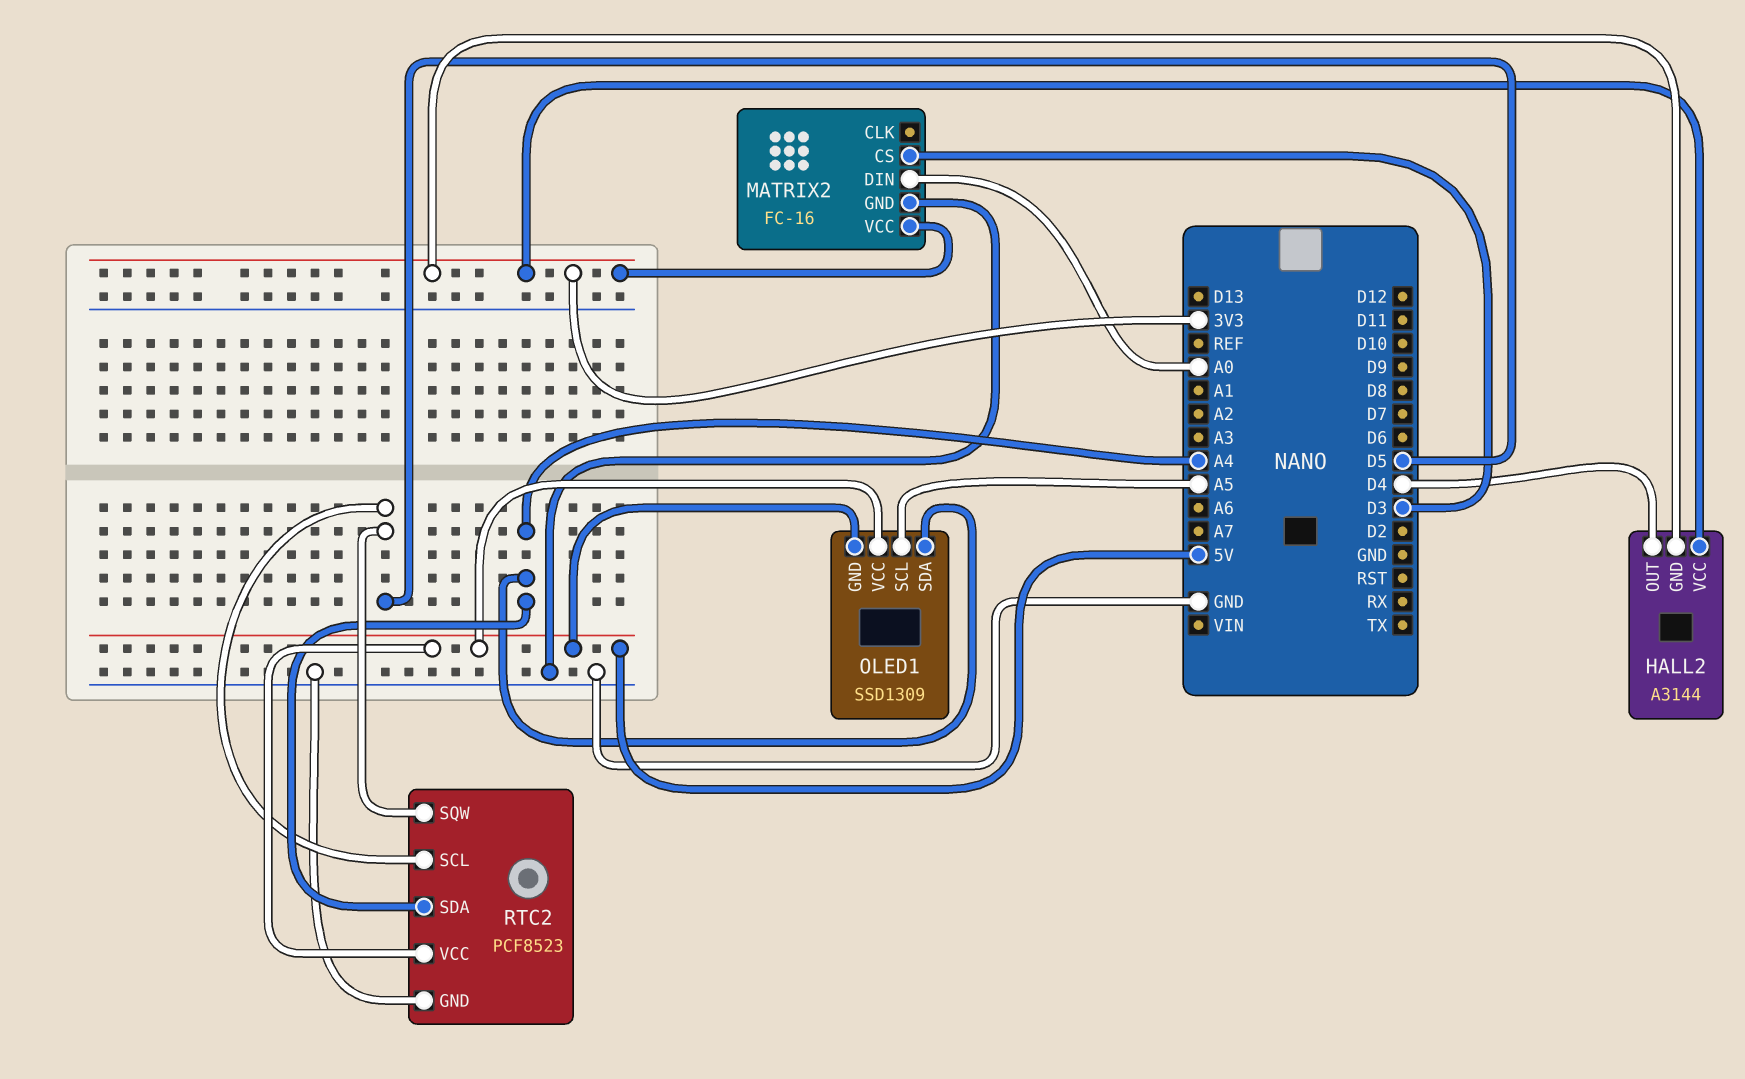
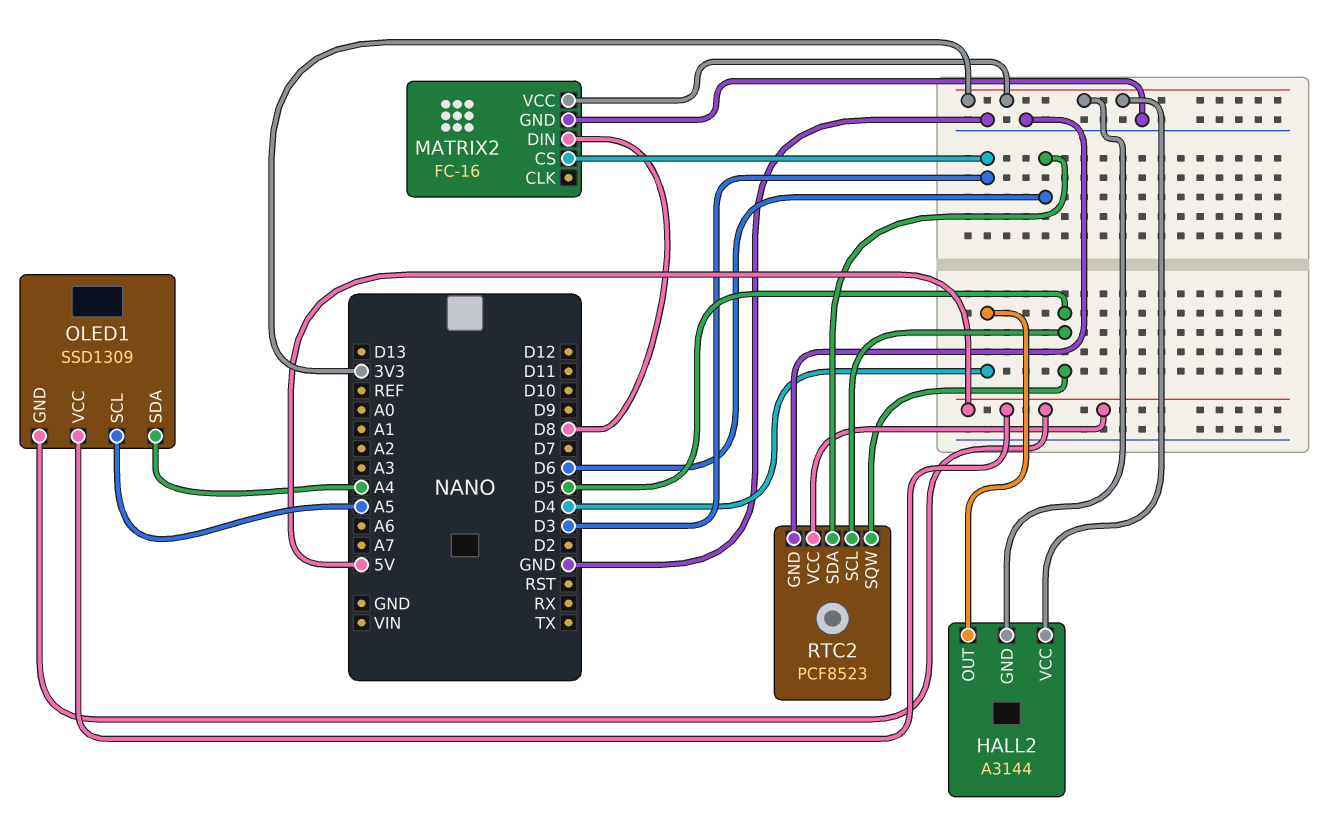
MATRIX2 pin DIN: A0 -> D8
RTC2 pin SDA: A4 -> D6

